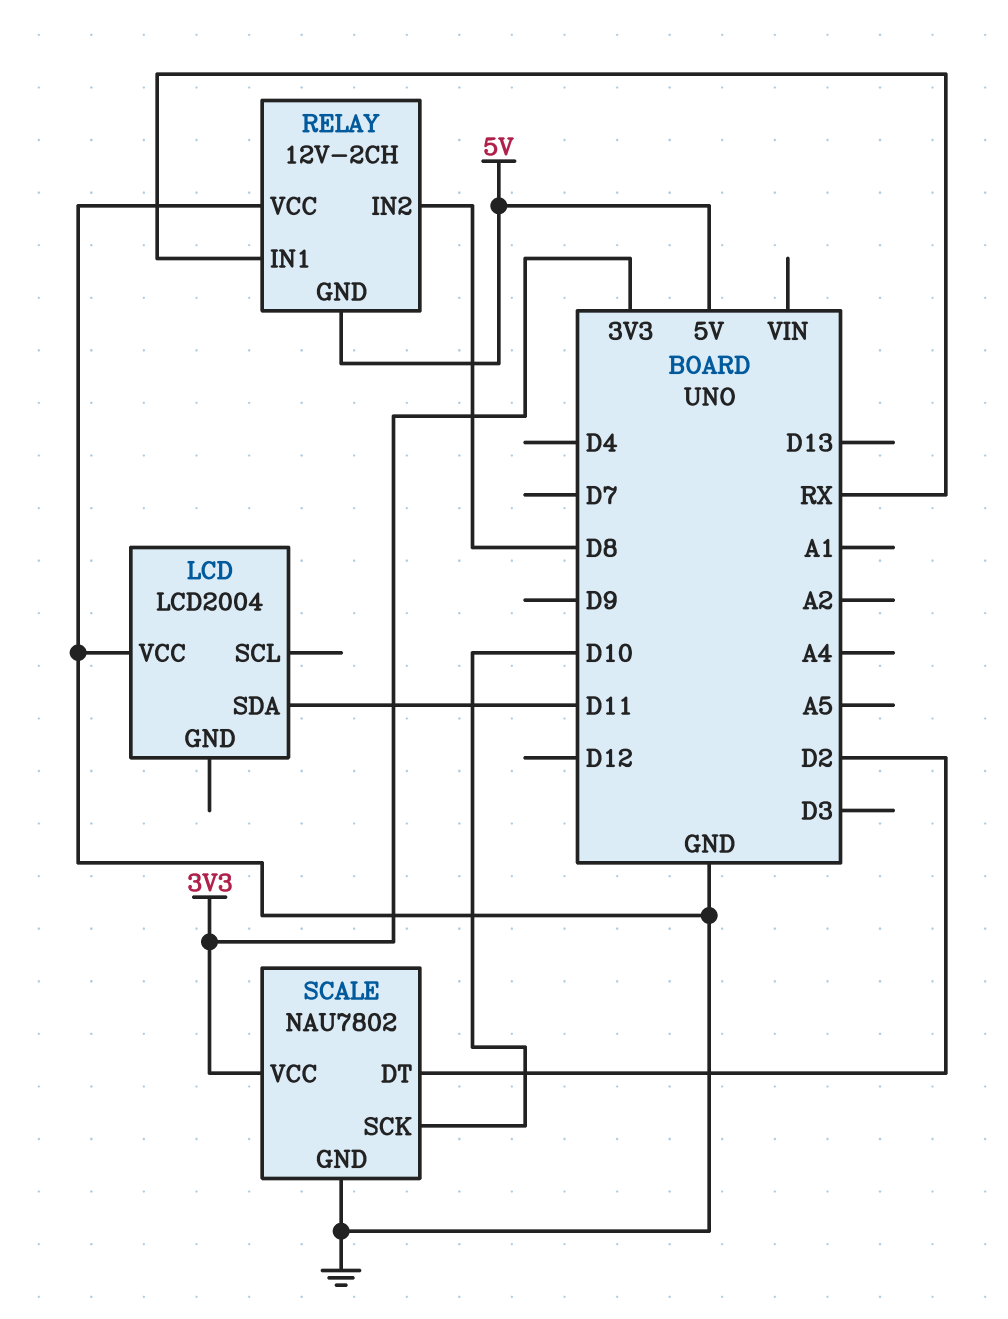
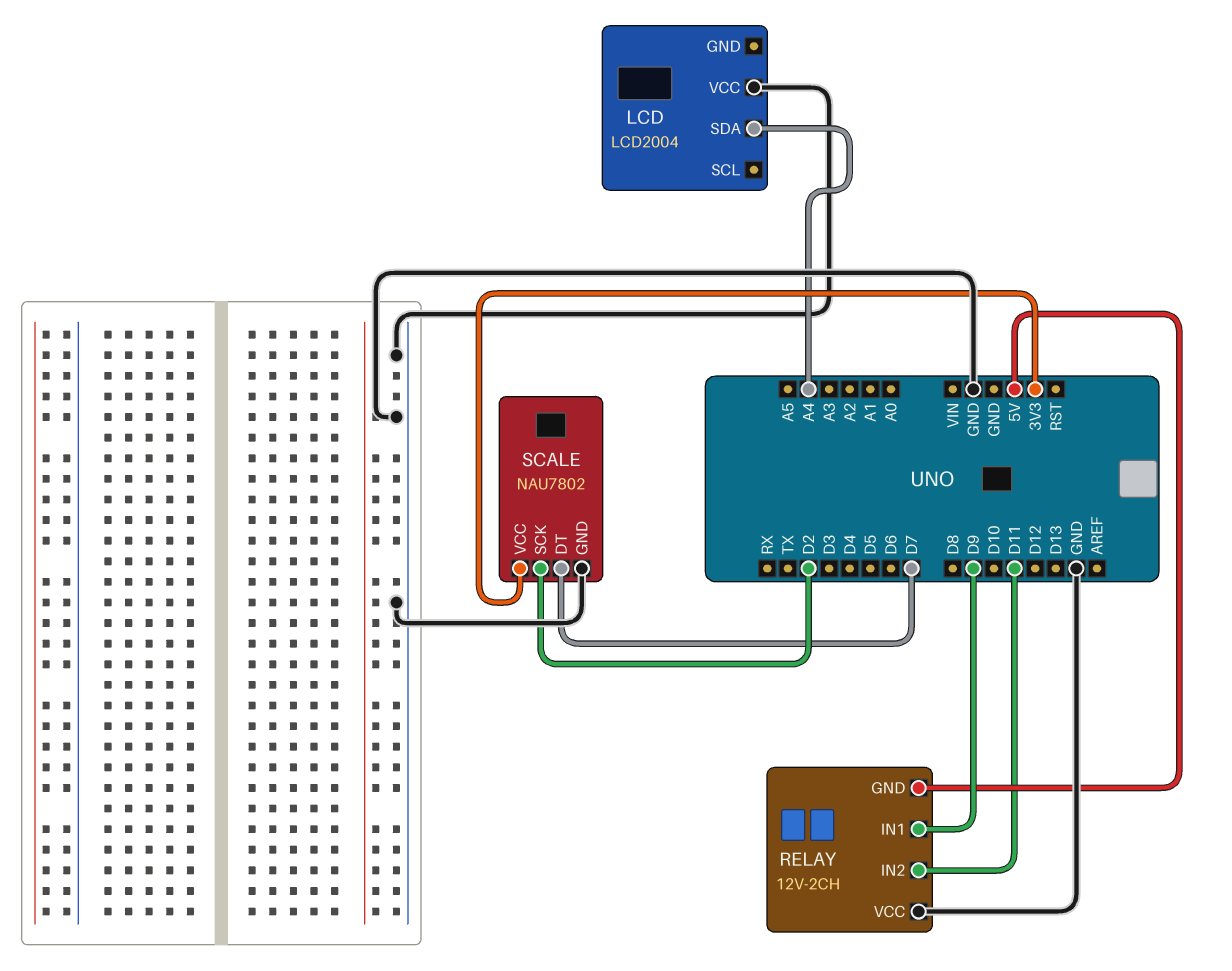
LCD pin SDA: D11 -> A4
RELAY pin IN1: RX -> D9
RELAY pin IN2: D8 -> D11
SCALE pin DT: D2 -> D7
SCALE pin SCK: D10 -> D2

